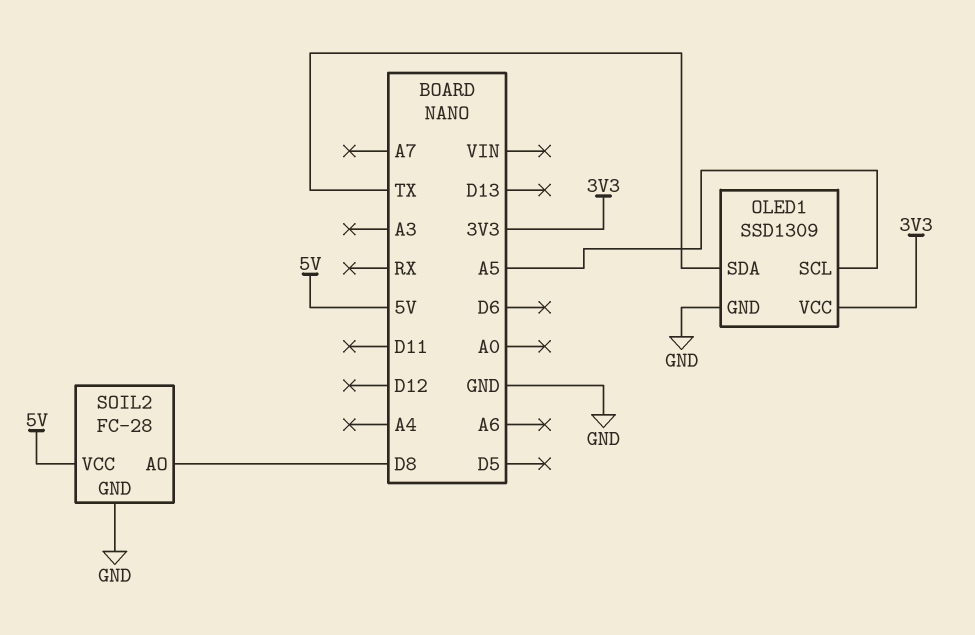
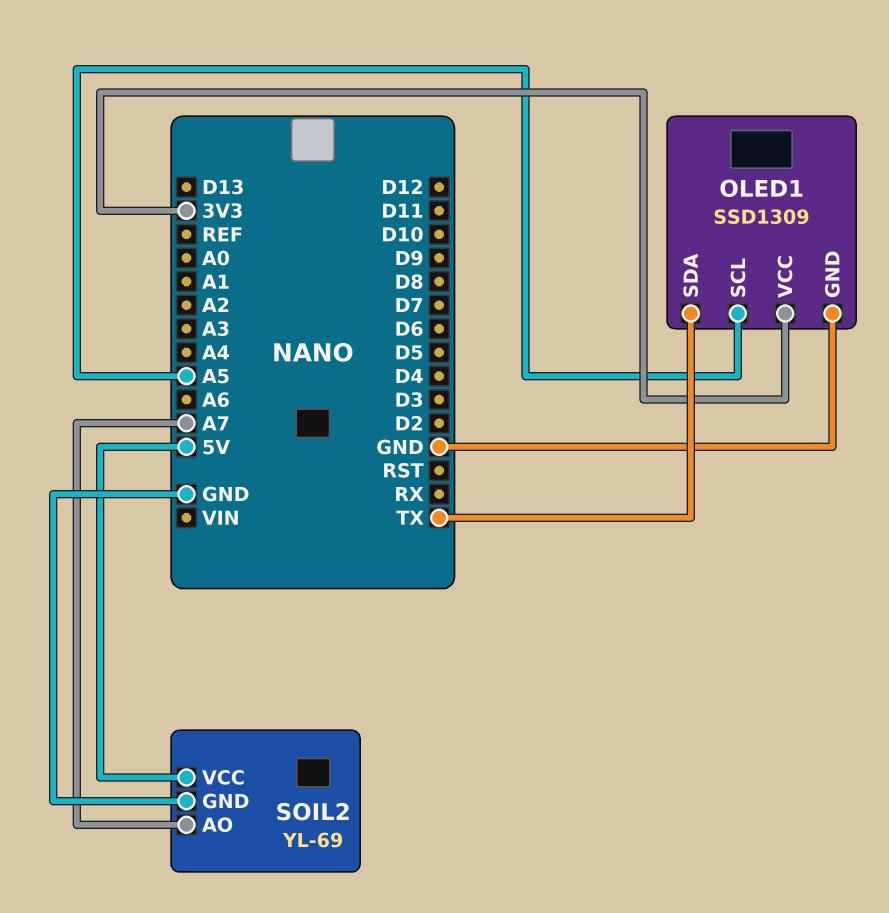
SOIL2: FC-28 -> YL-69
SOIL2 pin AO: D8 -> A7

